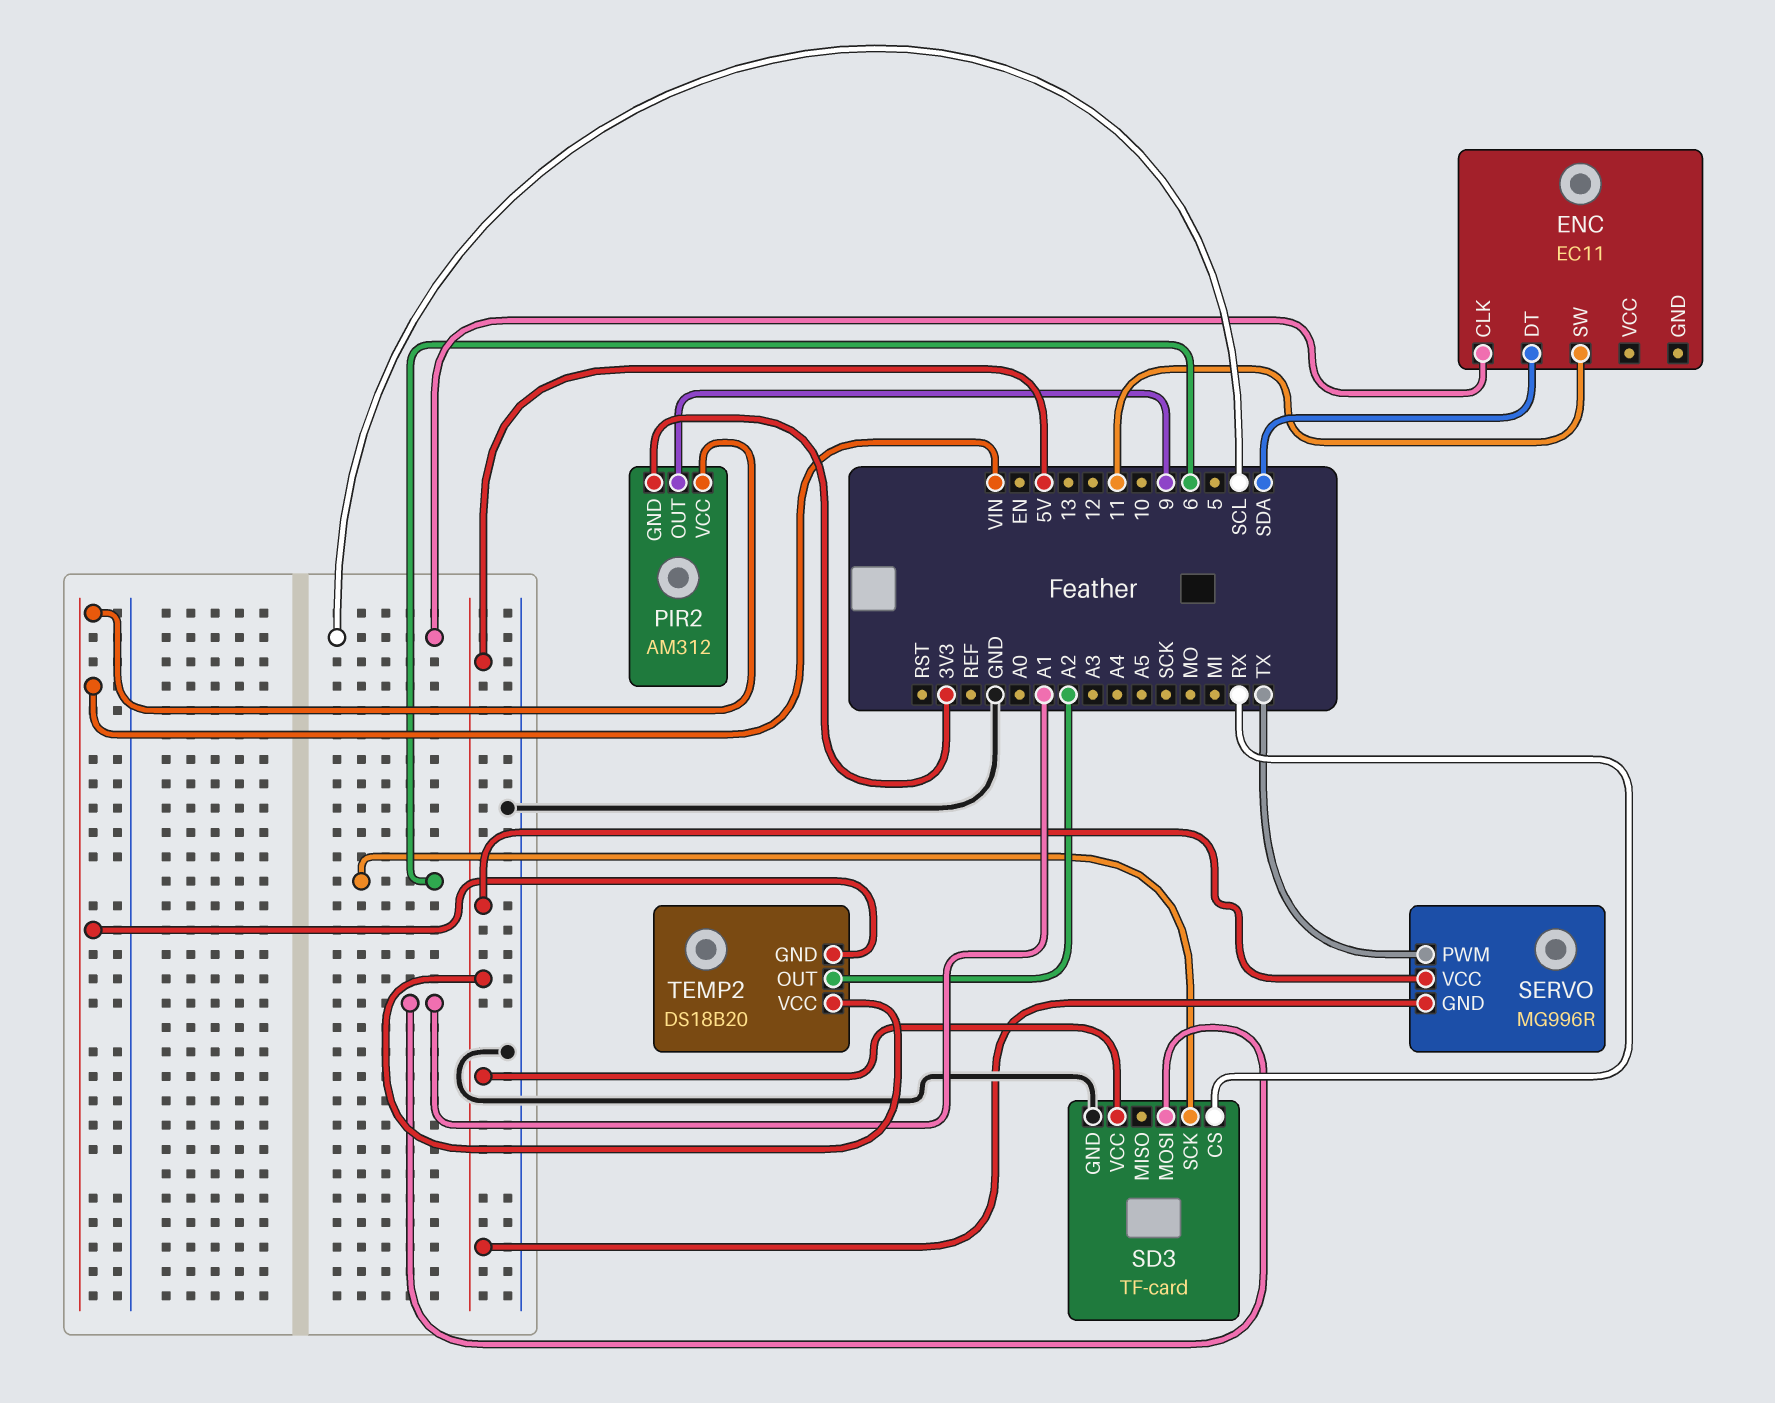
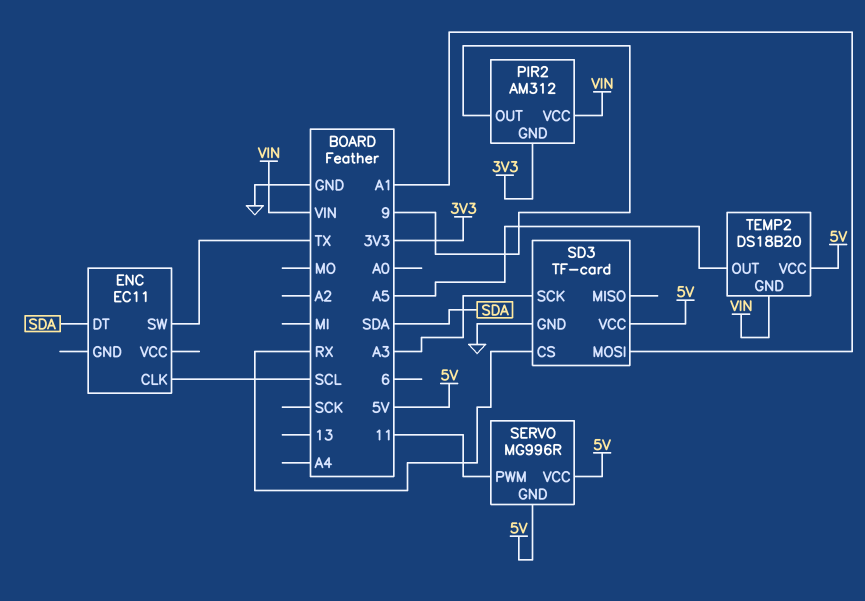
ENC pin SW: 11 -> TX
SD3 pin SCK: 6 -> A3
SERVO pin PWM: TX -> 11
TEMP2 pin OUT: A2 -> A5

